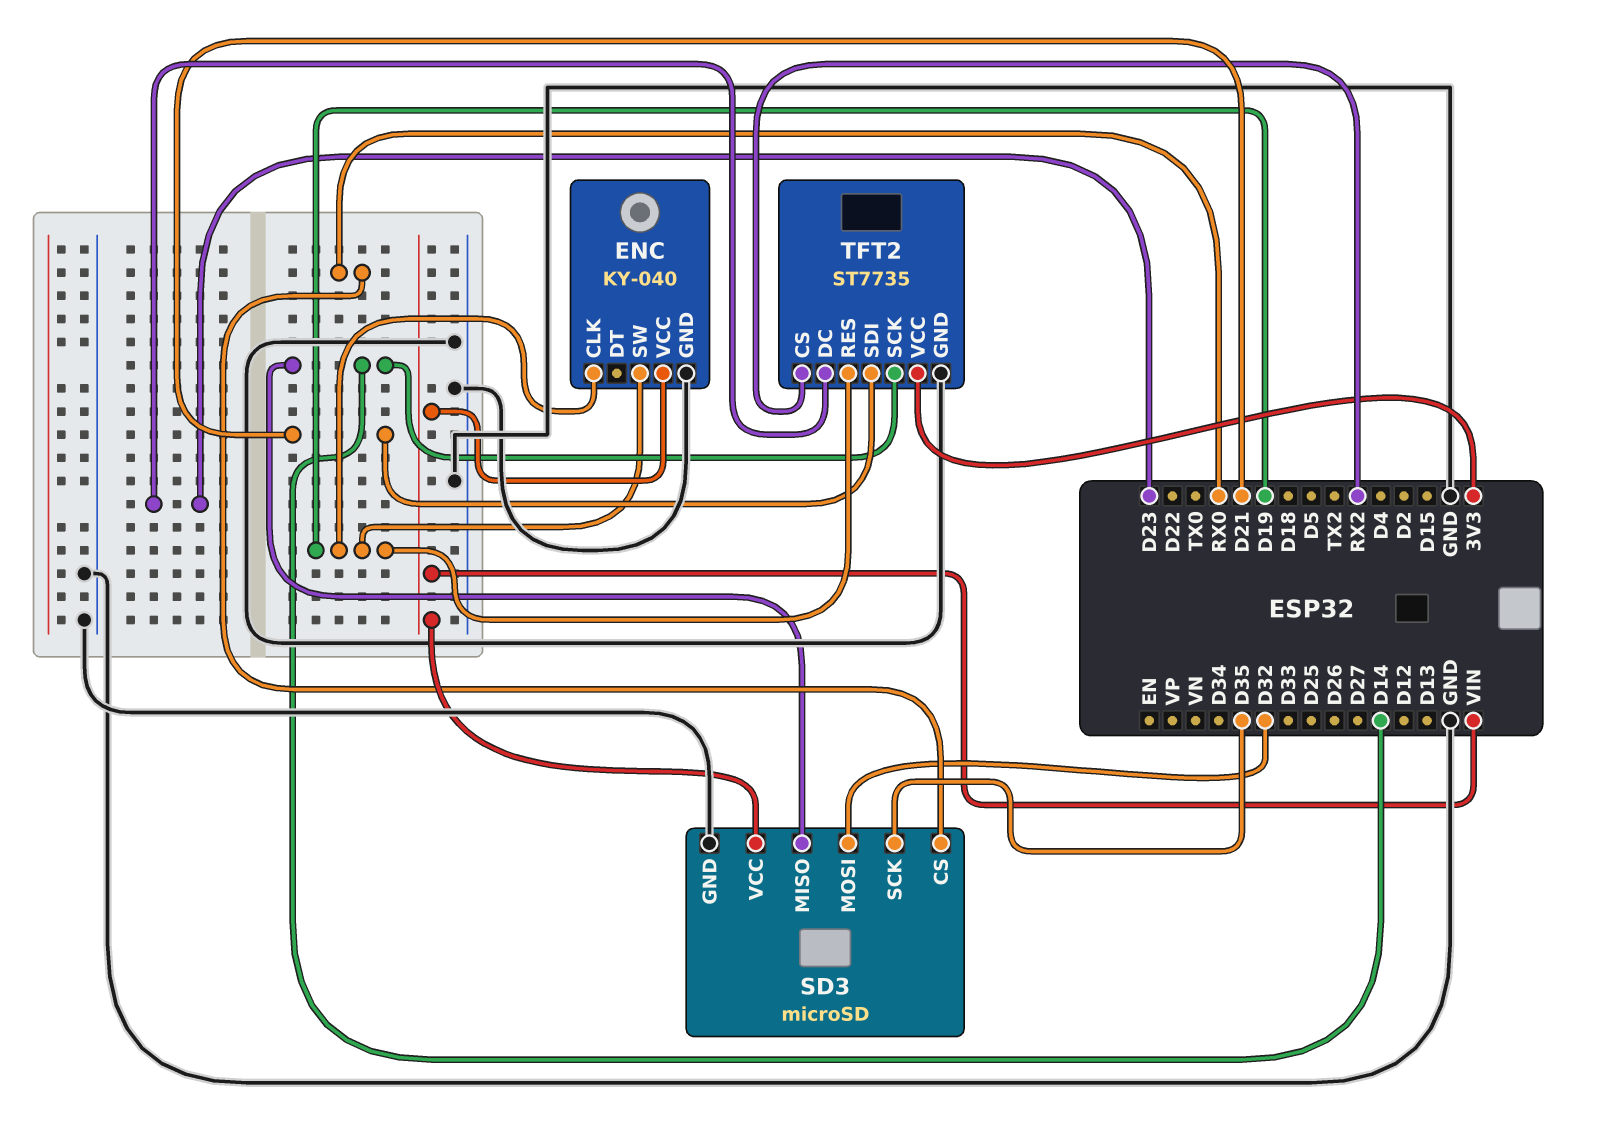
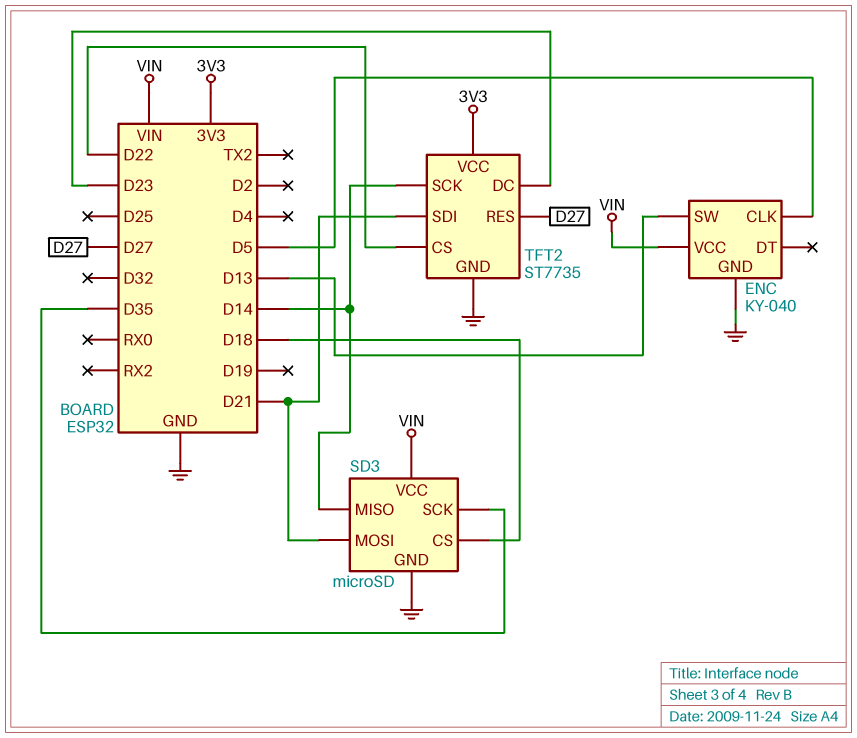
ENC pin CLK: D19 -> D5
ENC pin SW: D19 -> D13
SD3 pin CS: RX0 -> D18
SD3 pin MOSI: D32 -> D21
TFT2 pin CS: RX2 -> D22
TFT2 pin RES: D19 -> D27

